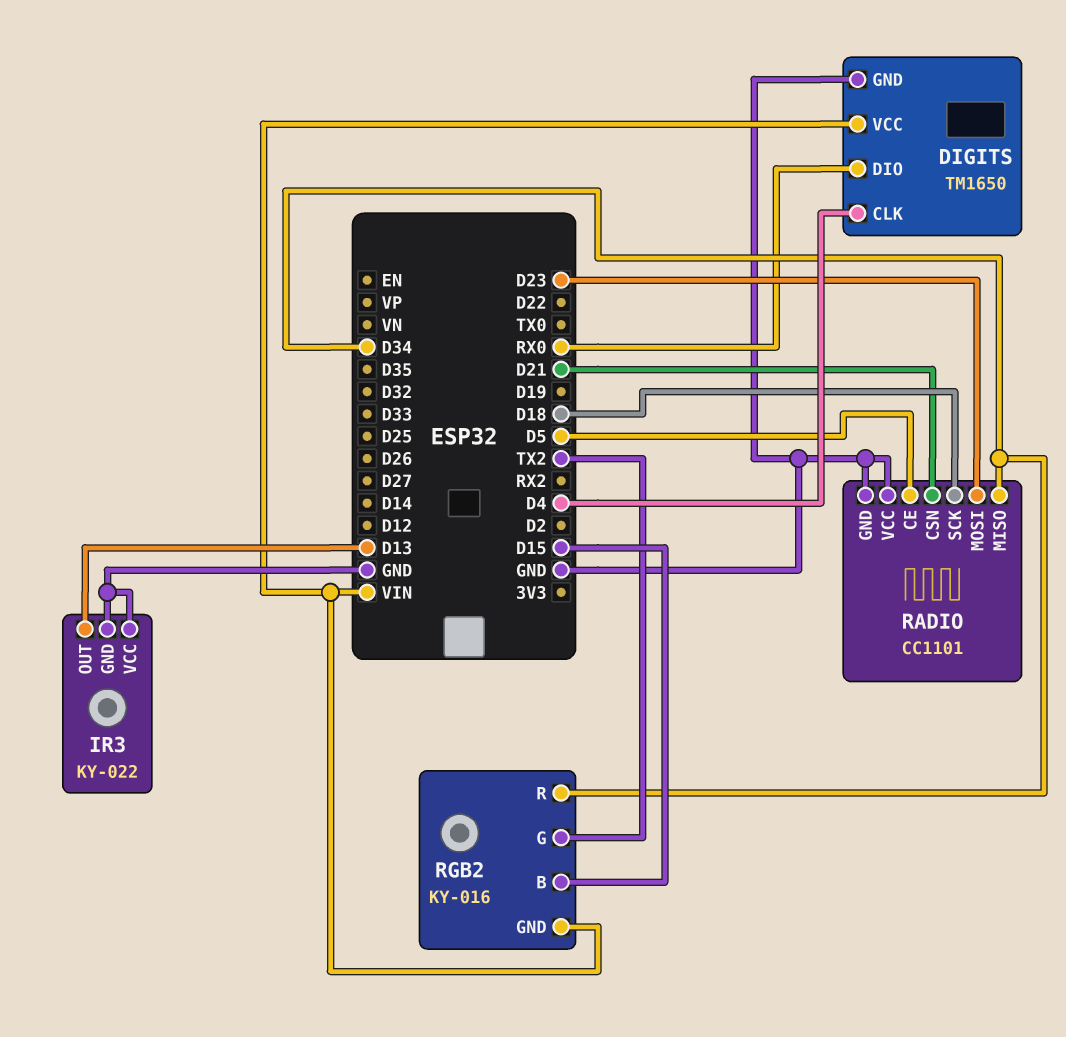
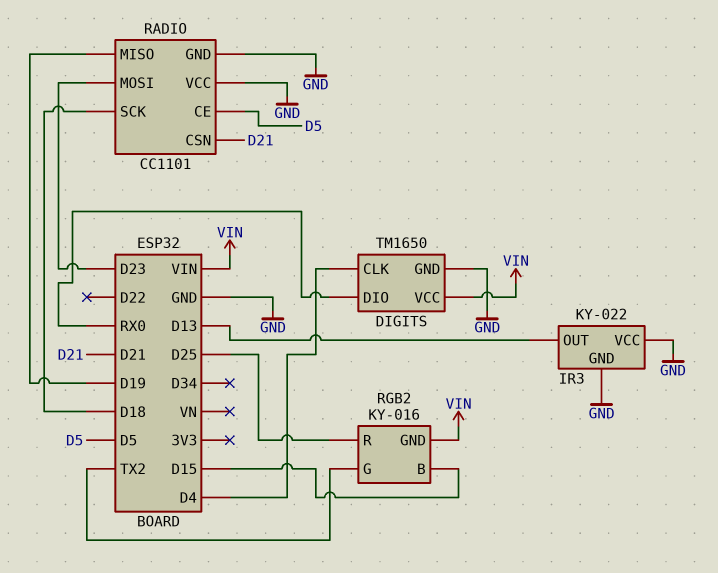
RADIO pin MISO: D34 -> D19
RGB2 pin R: D34 -> D25

